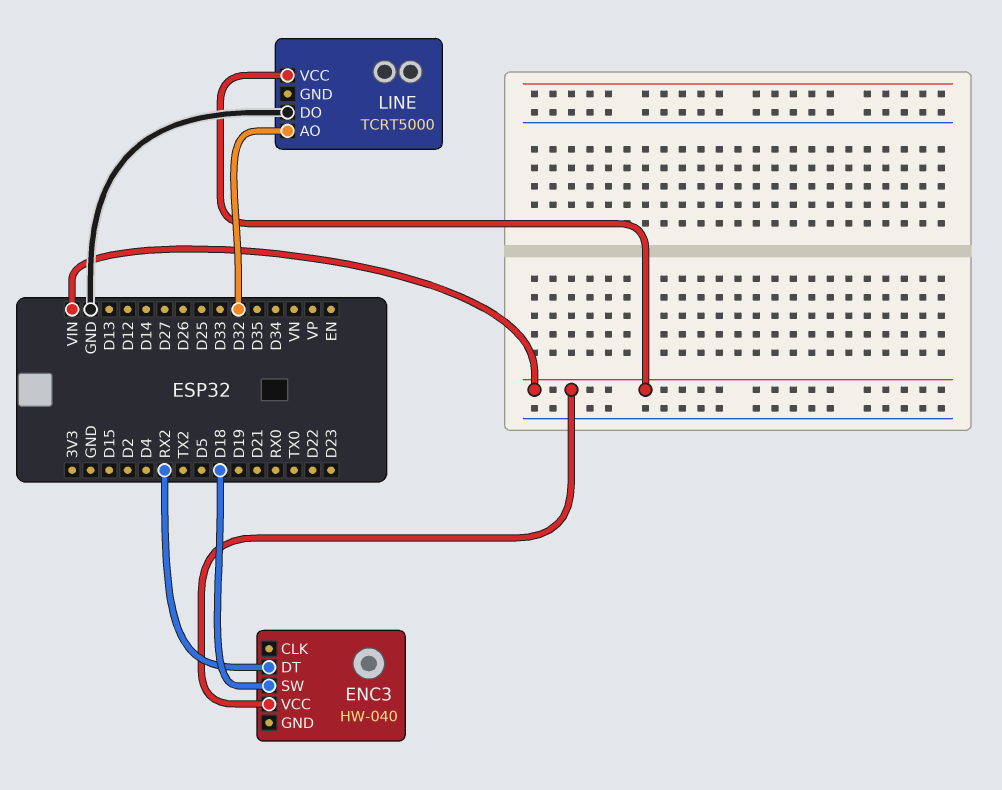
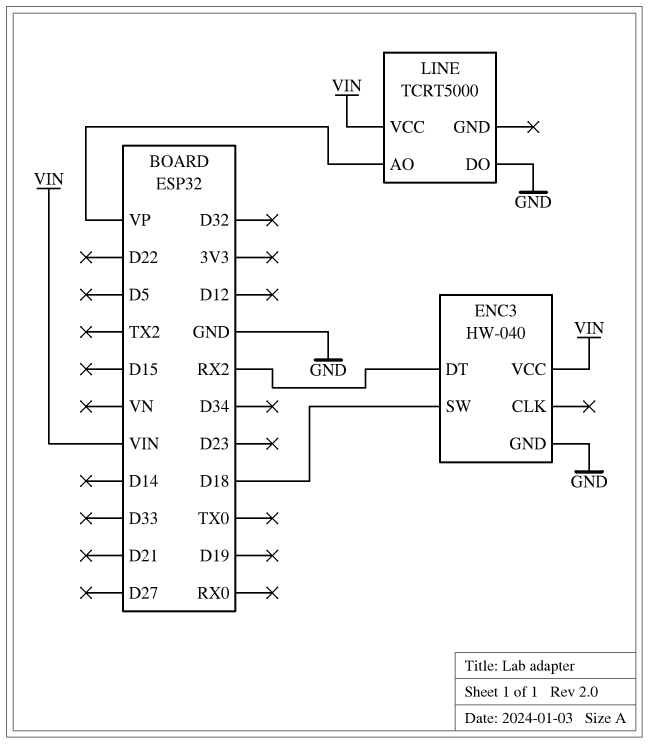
ENC3 pin GND: none -> GND
LINE pin AO: D32 -> VP

